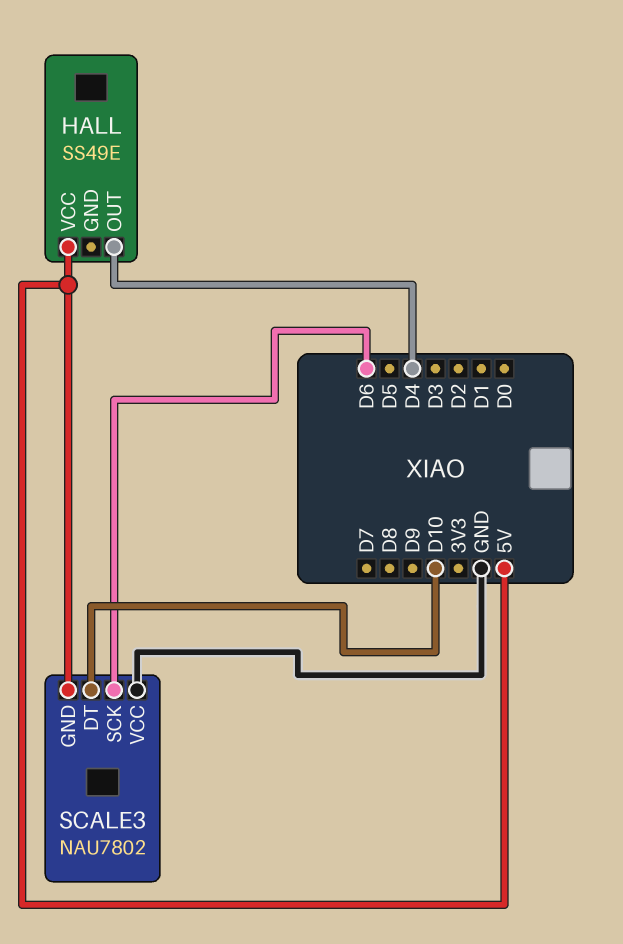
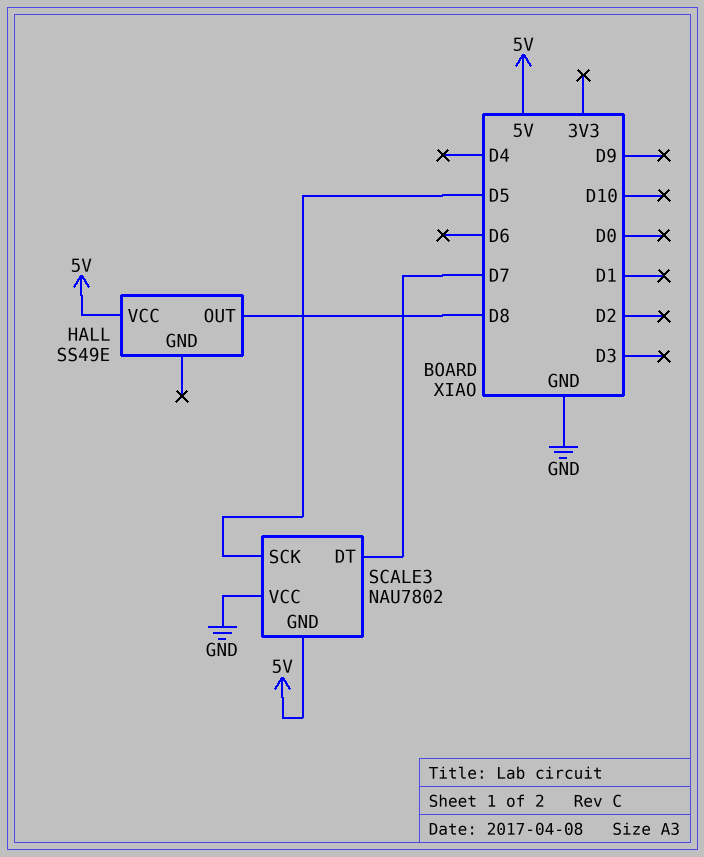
HALL pin OUT: D4 -> D8
SCALE3 pin DT: D10 -> D7
SCALE3 pin SCK: D6 -> D5

